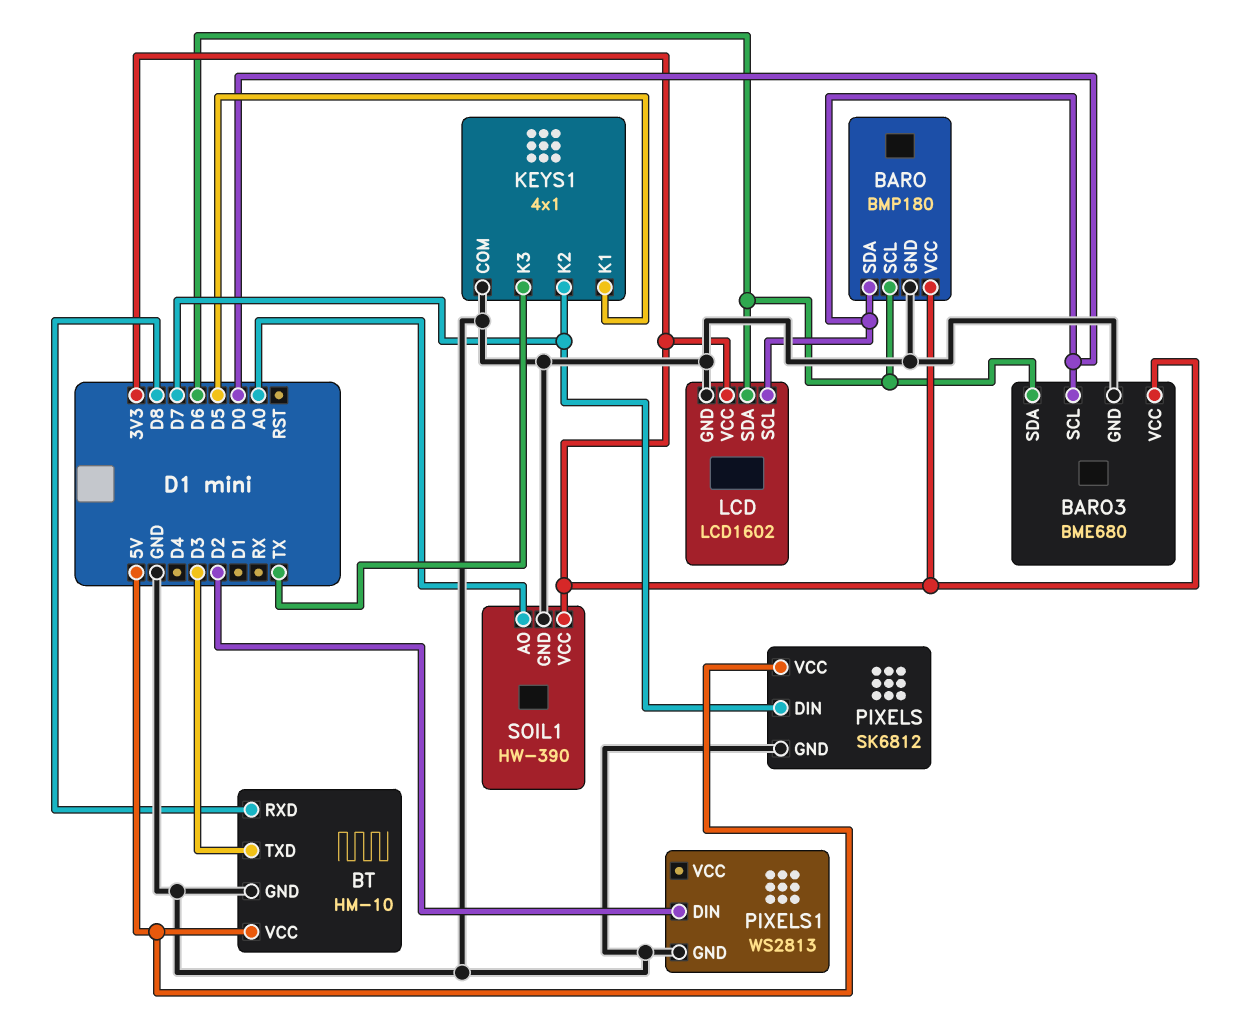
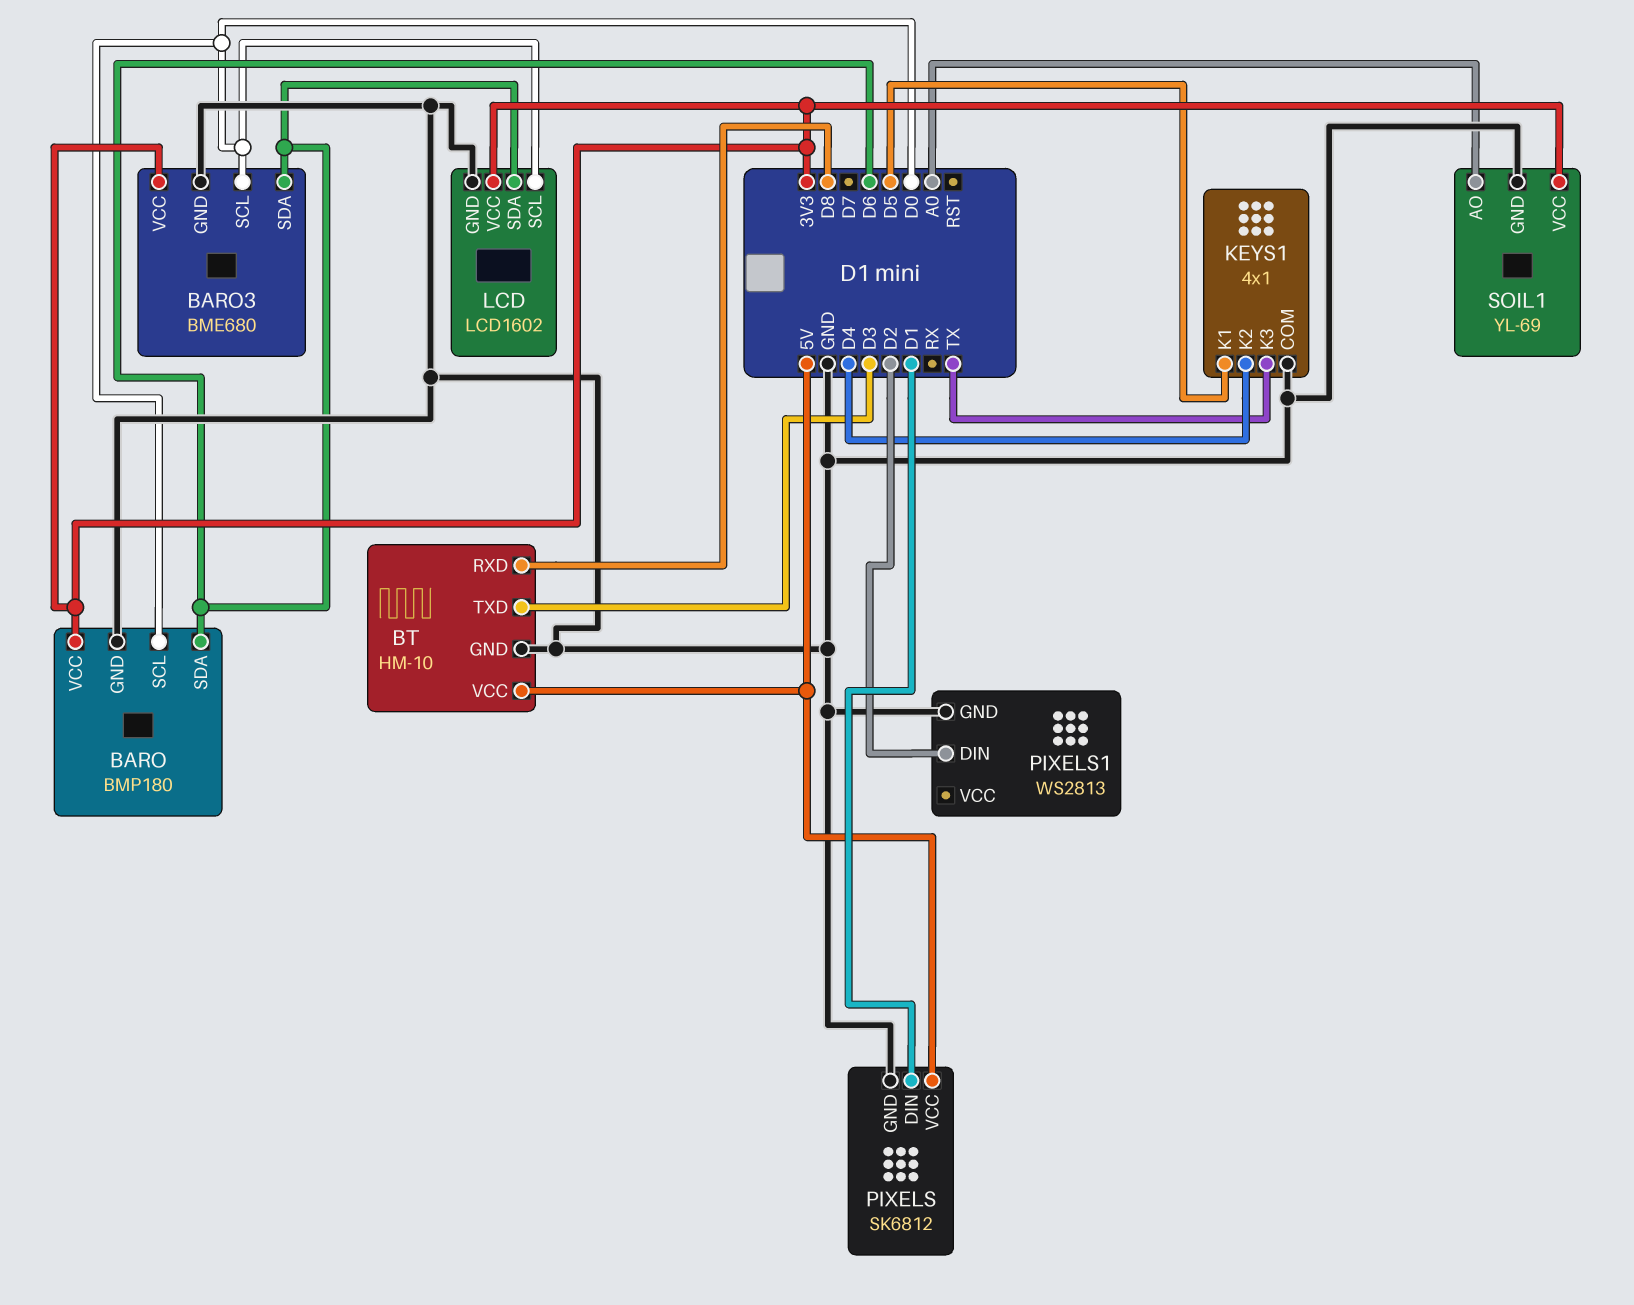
BARO pin SCL: D6 -> D0
BARO pin SDA: D0 -> D6
KEYS1 pin K2: D7 -> D4
PIXELS pin DIN: D7 -> D1
SOIL1: HW-390 -> YL-69

